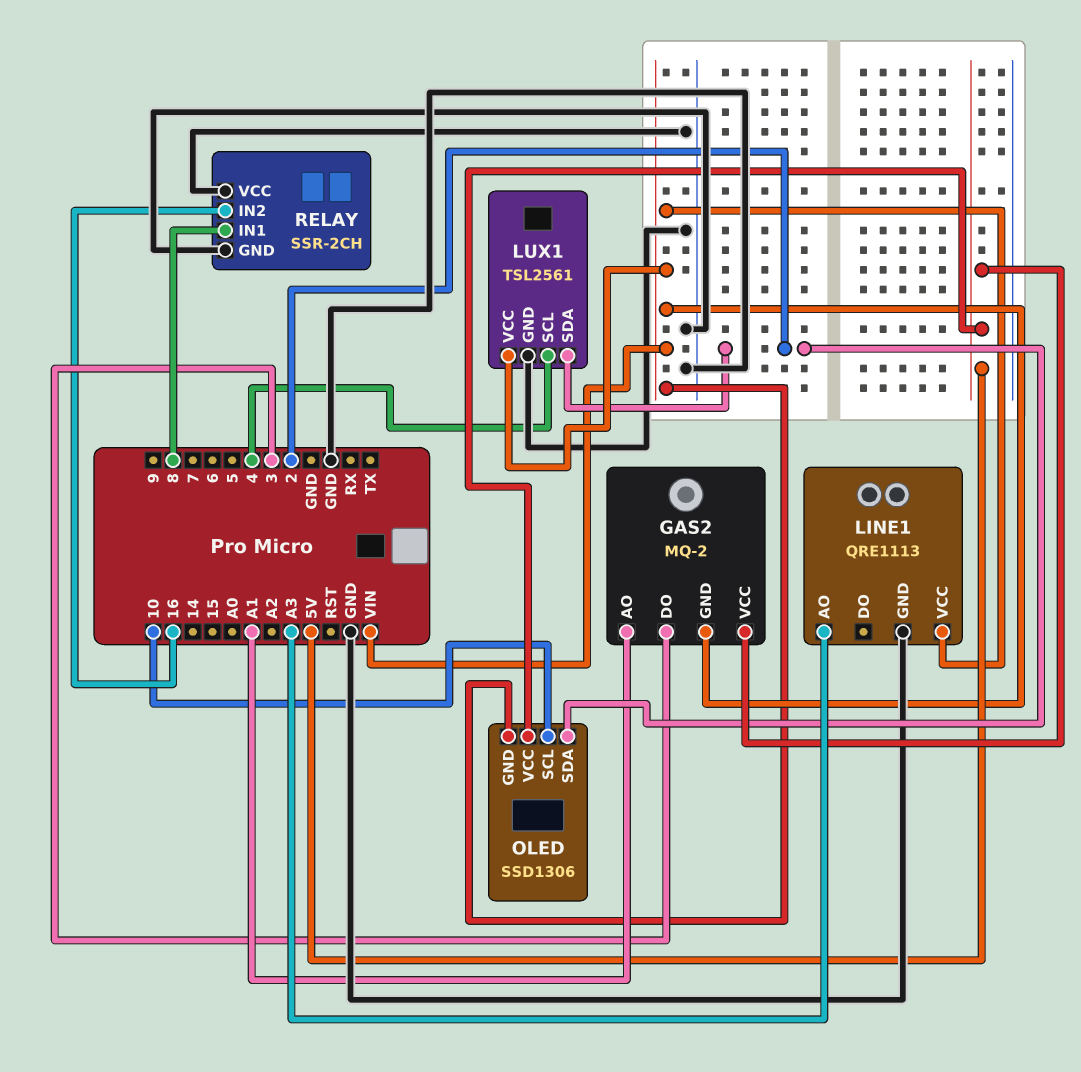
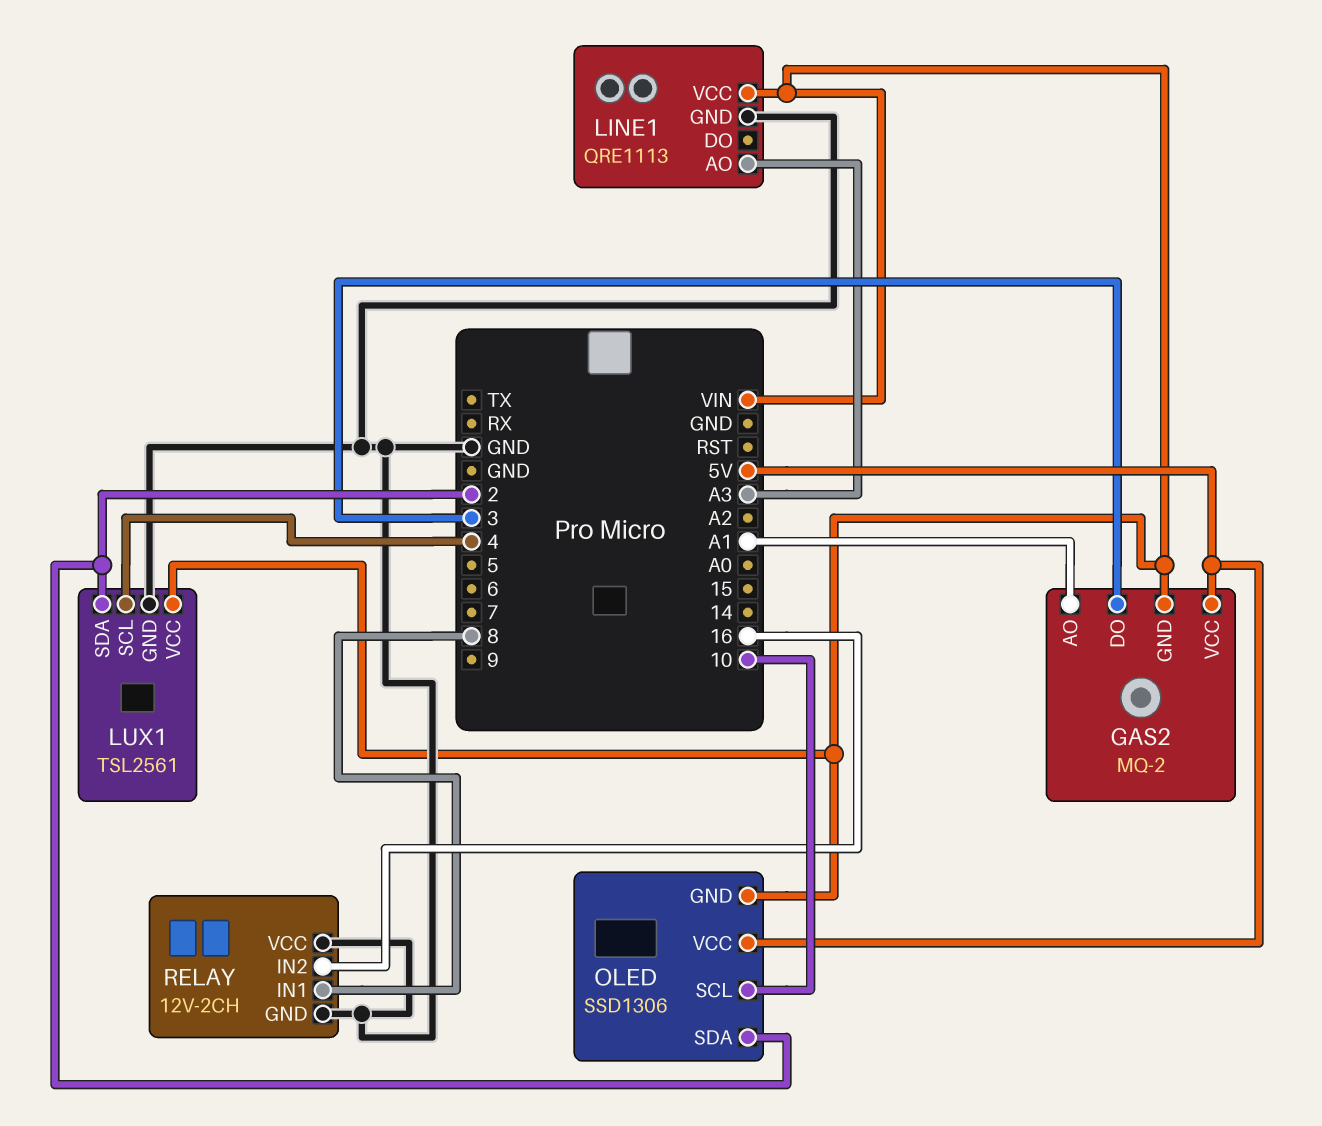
RELAY: SSR-2CH -> 12V-2CH

